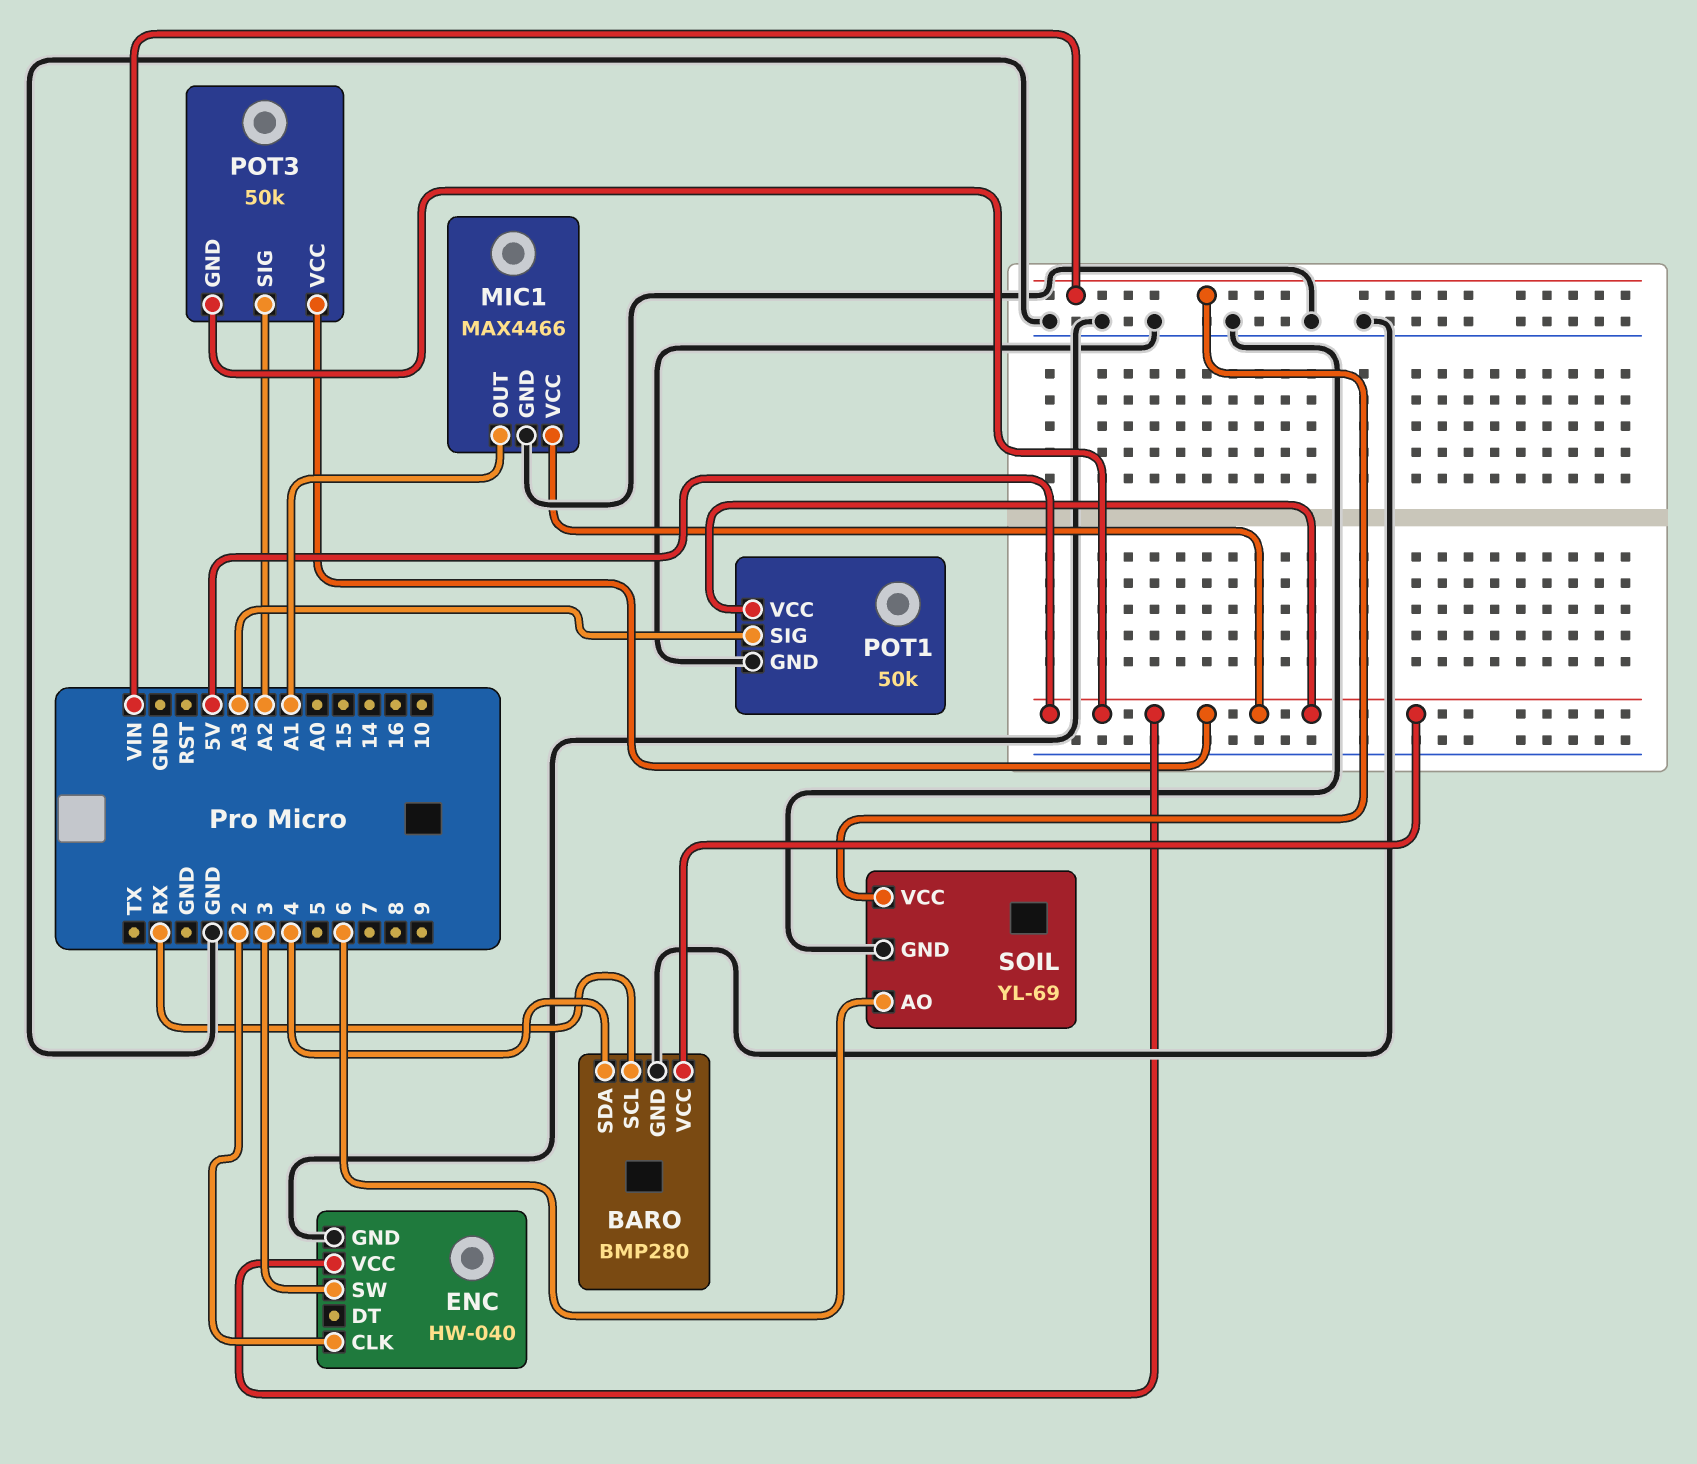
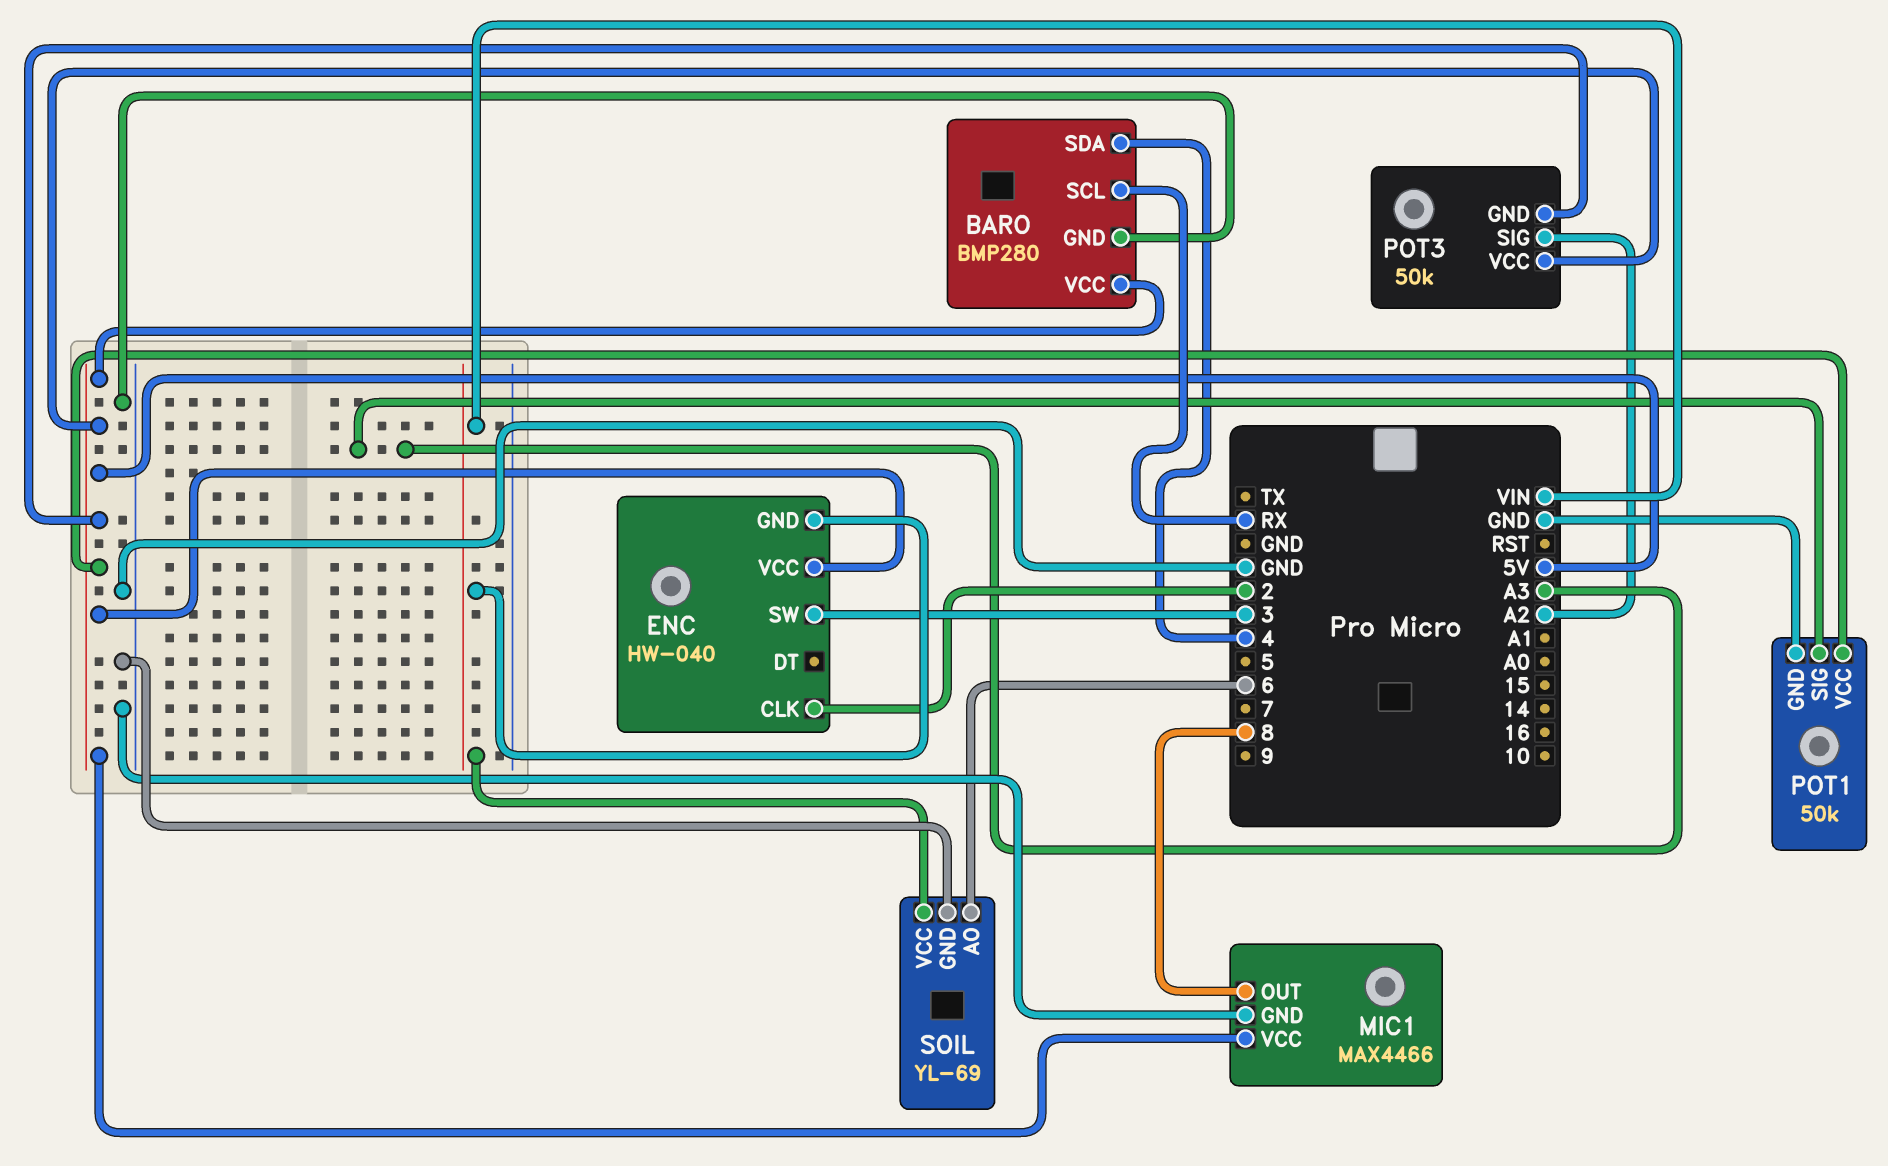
ENC pin GND: GND -> VIN
MIC1 pin OUT: A1 -> 8

